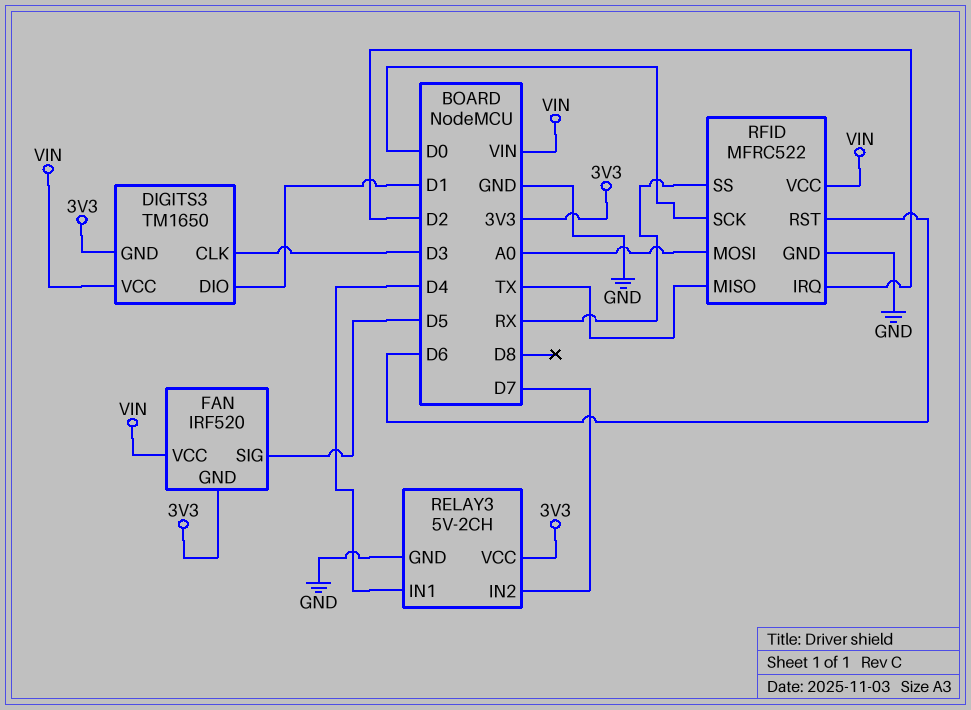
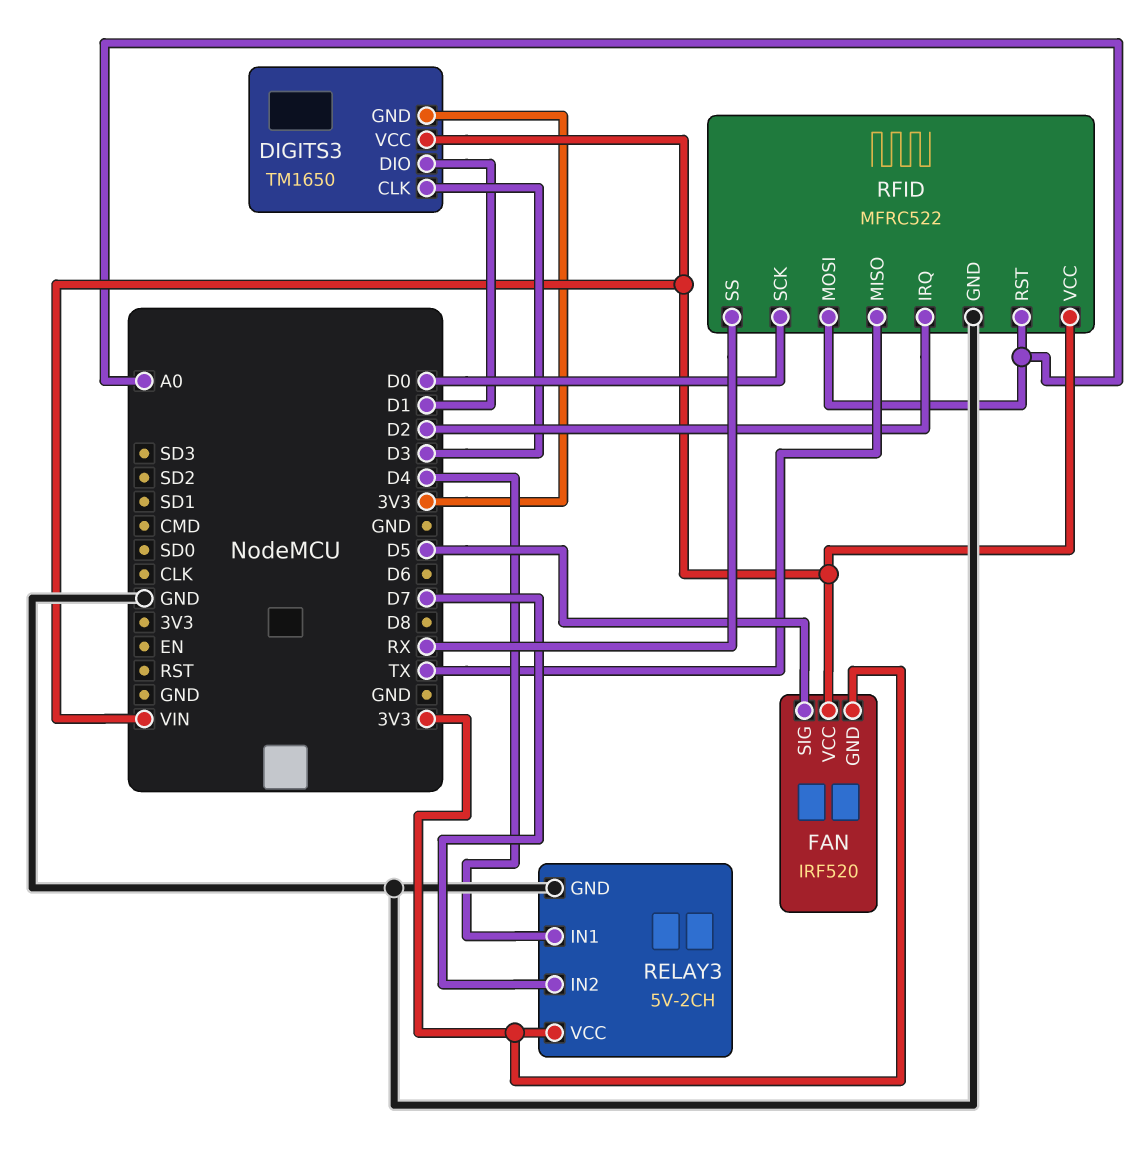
RFID pin RST: D6 -> A0

